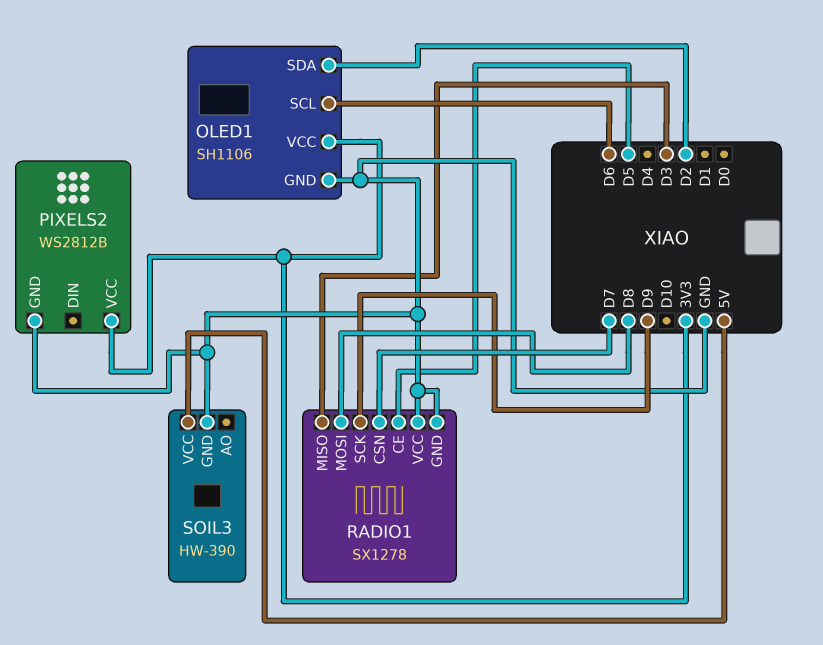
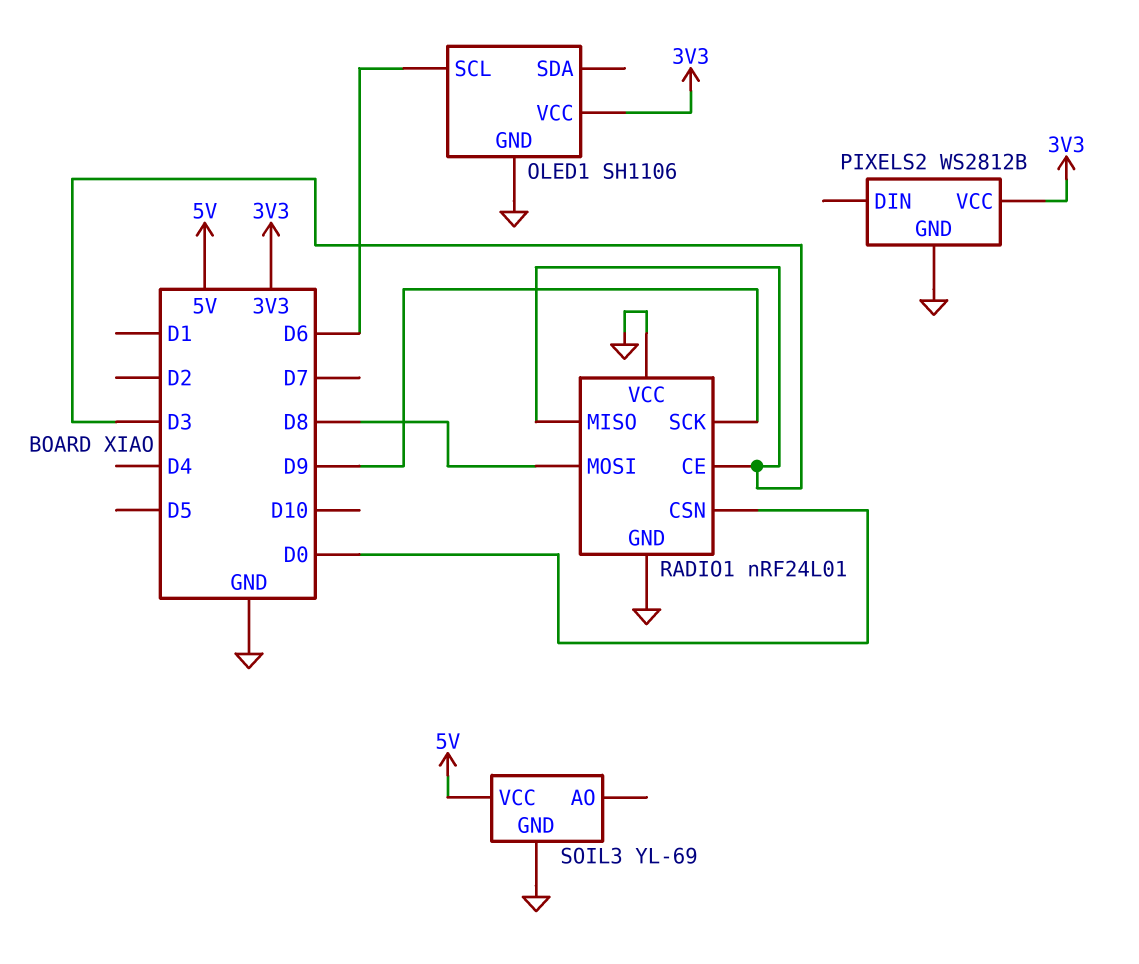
OLED1 pin SDA: D2 -> none
RADIO1: SX1278 -> nRF24L01
RADIO1 pin CE: D5 -> D3
RADIO1 pin CSN: D7 -> D0
SOIL3: HW-390 -> YL-69

